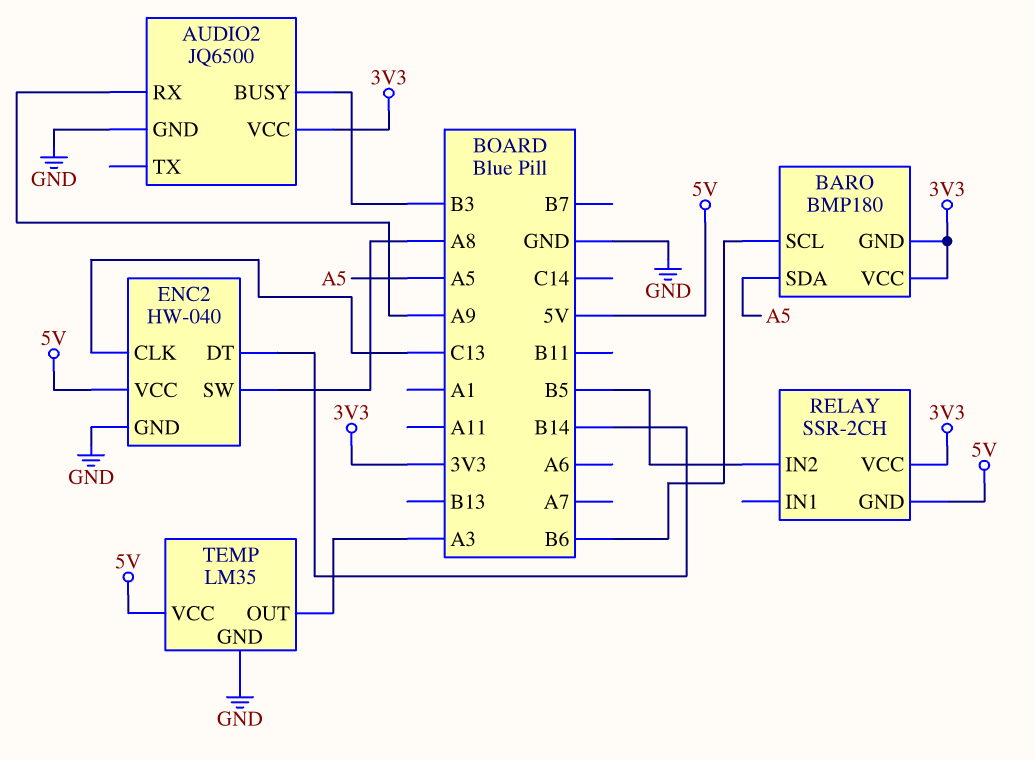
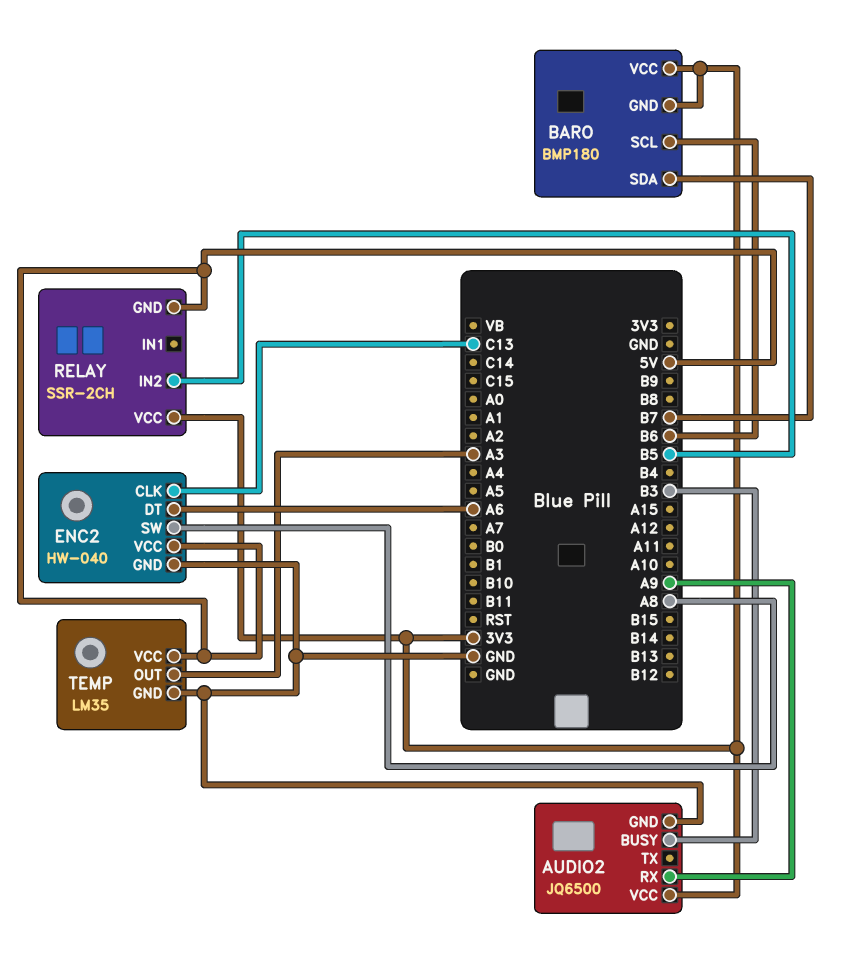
BARO pin SDA: A5 -> B7
ENC2 pin DT: B14 -> A6

